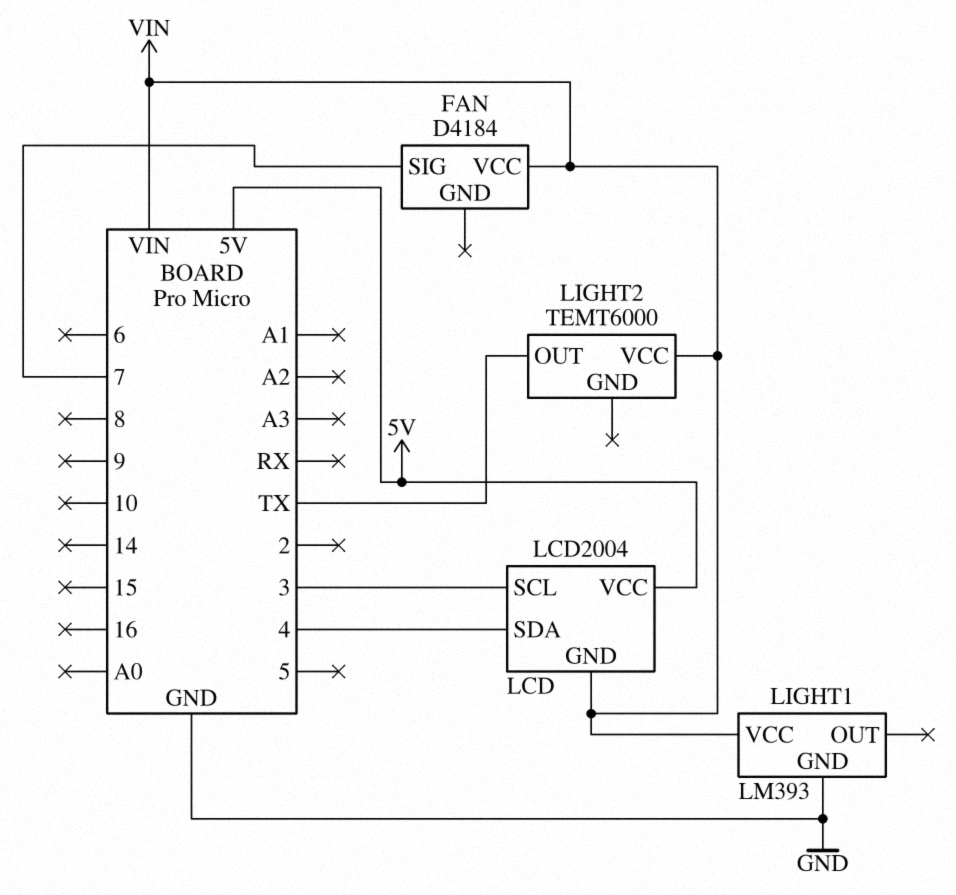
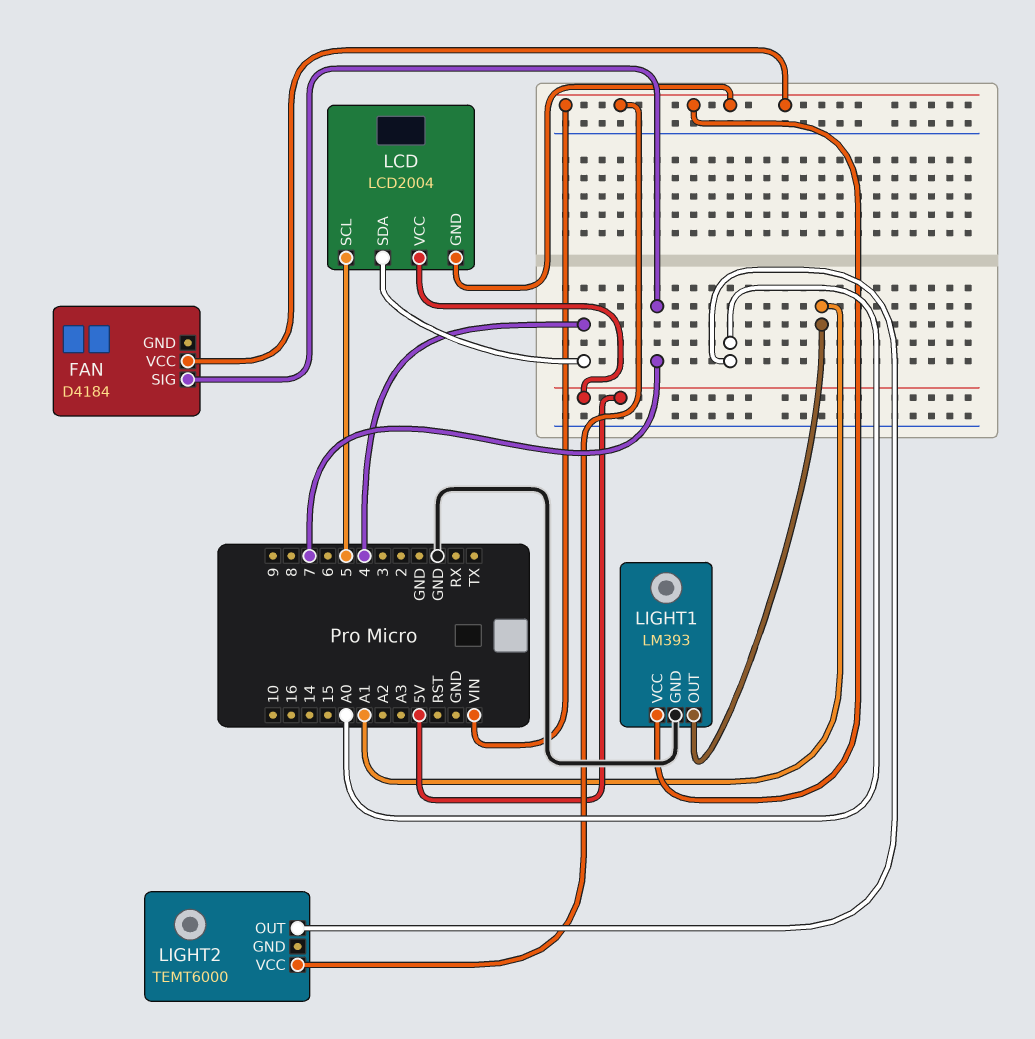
LCD pin SCL: 3 -> 5
LIGHT1 pin OUT: none -> A1
LIGHT2 pin OUT: TX -> A0

